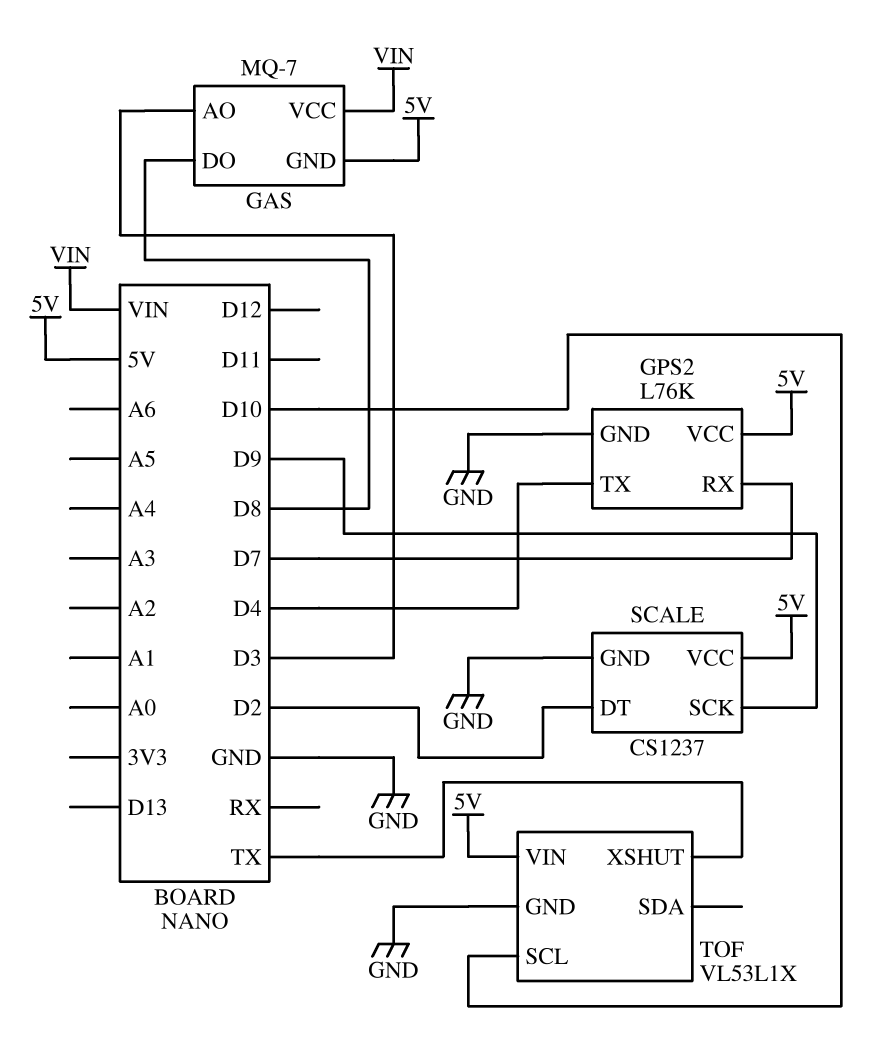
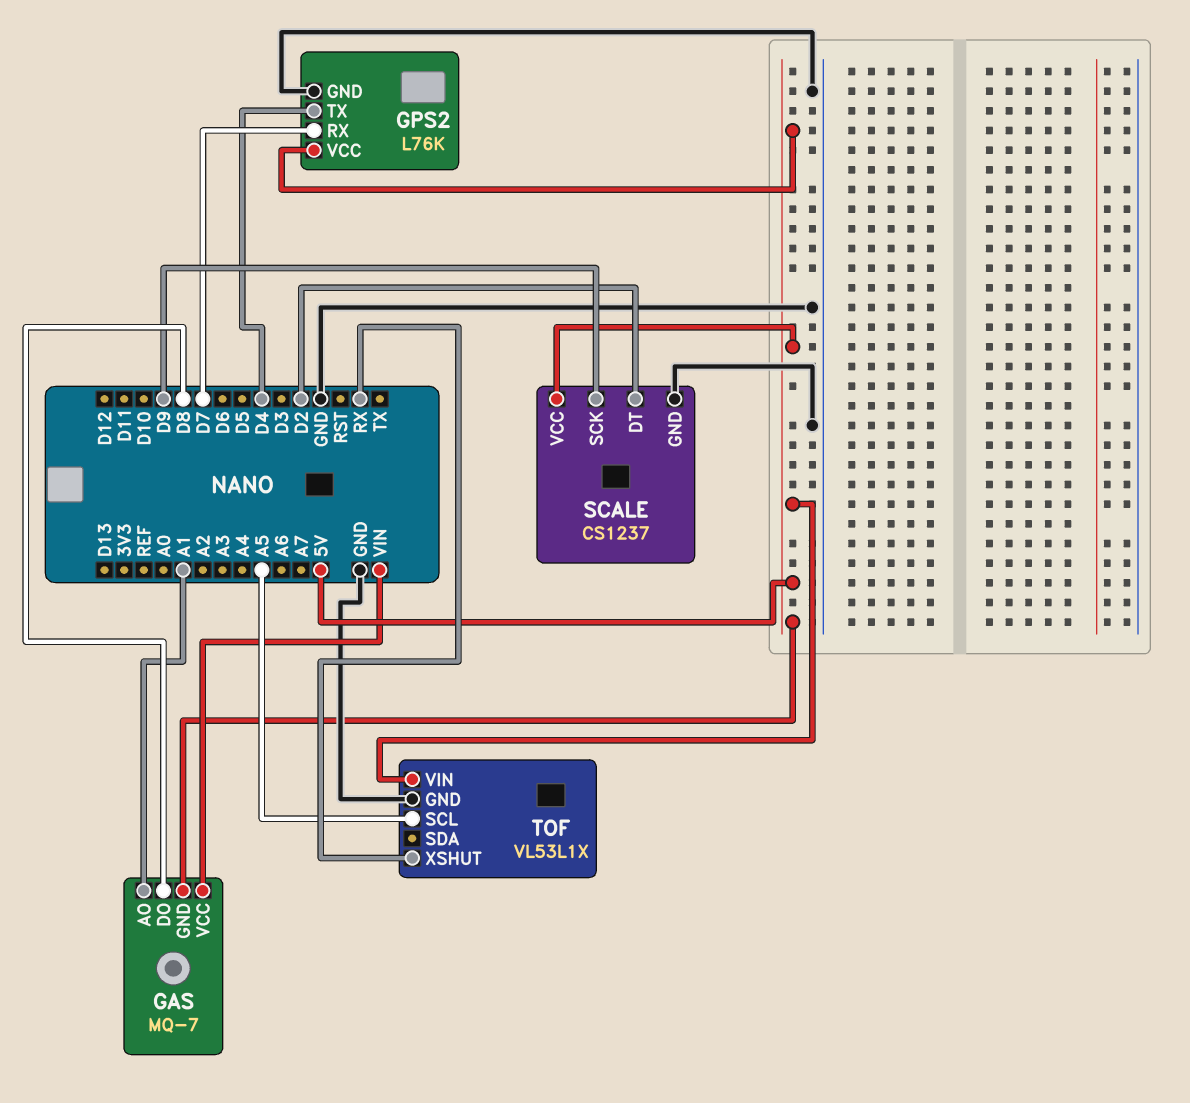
GAS pin AO: D3 -> A1
TOF pin SCL: D10 -> A5
TOF pin XSHUT: TX -> RX

